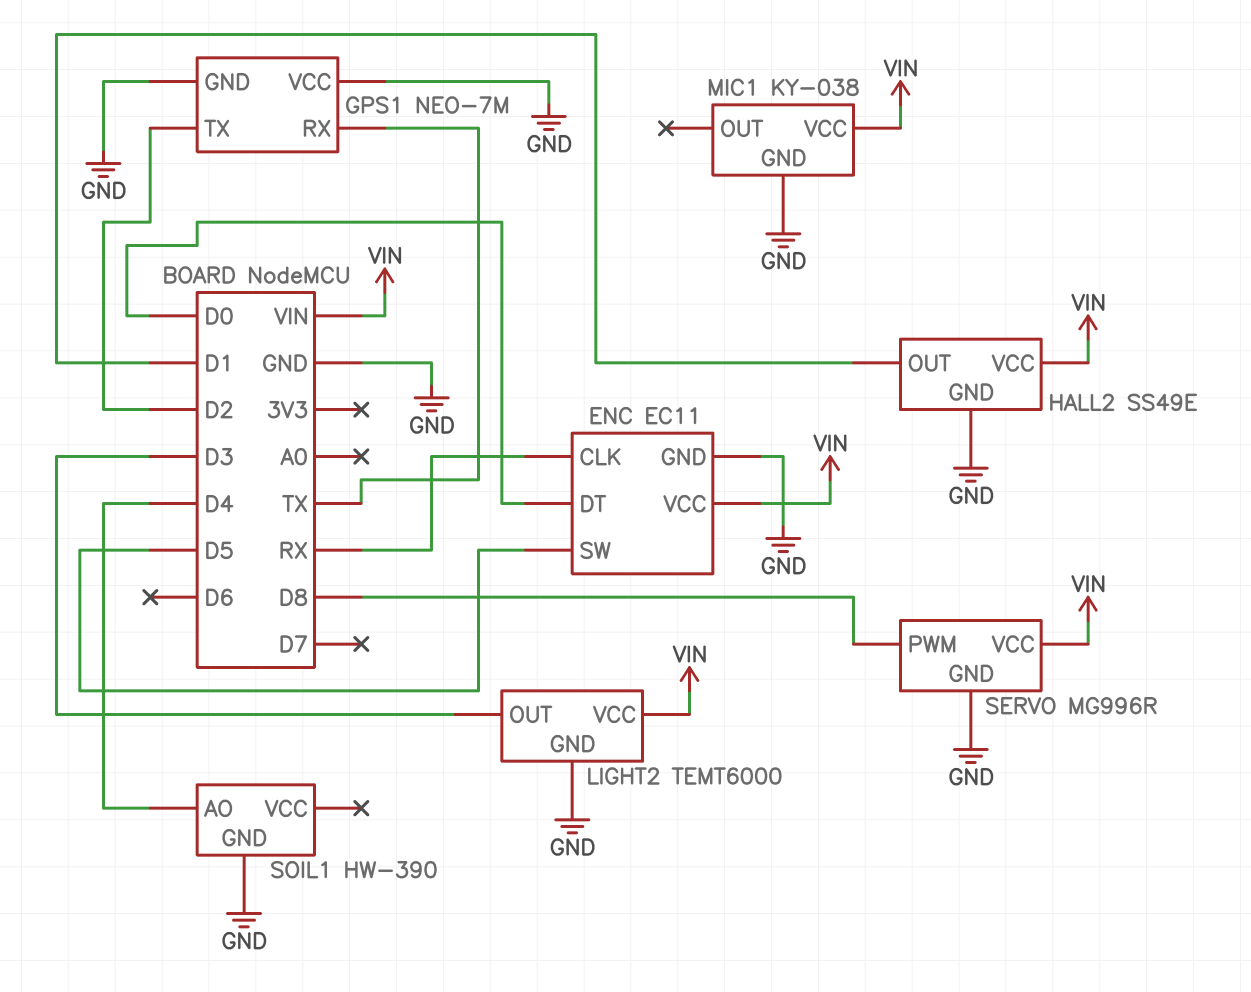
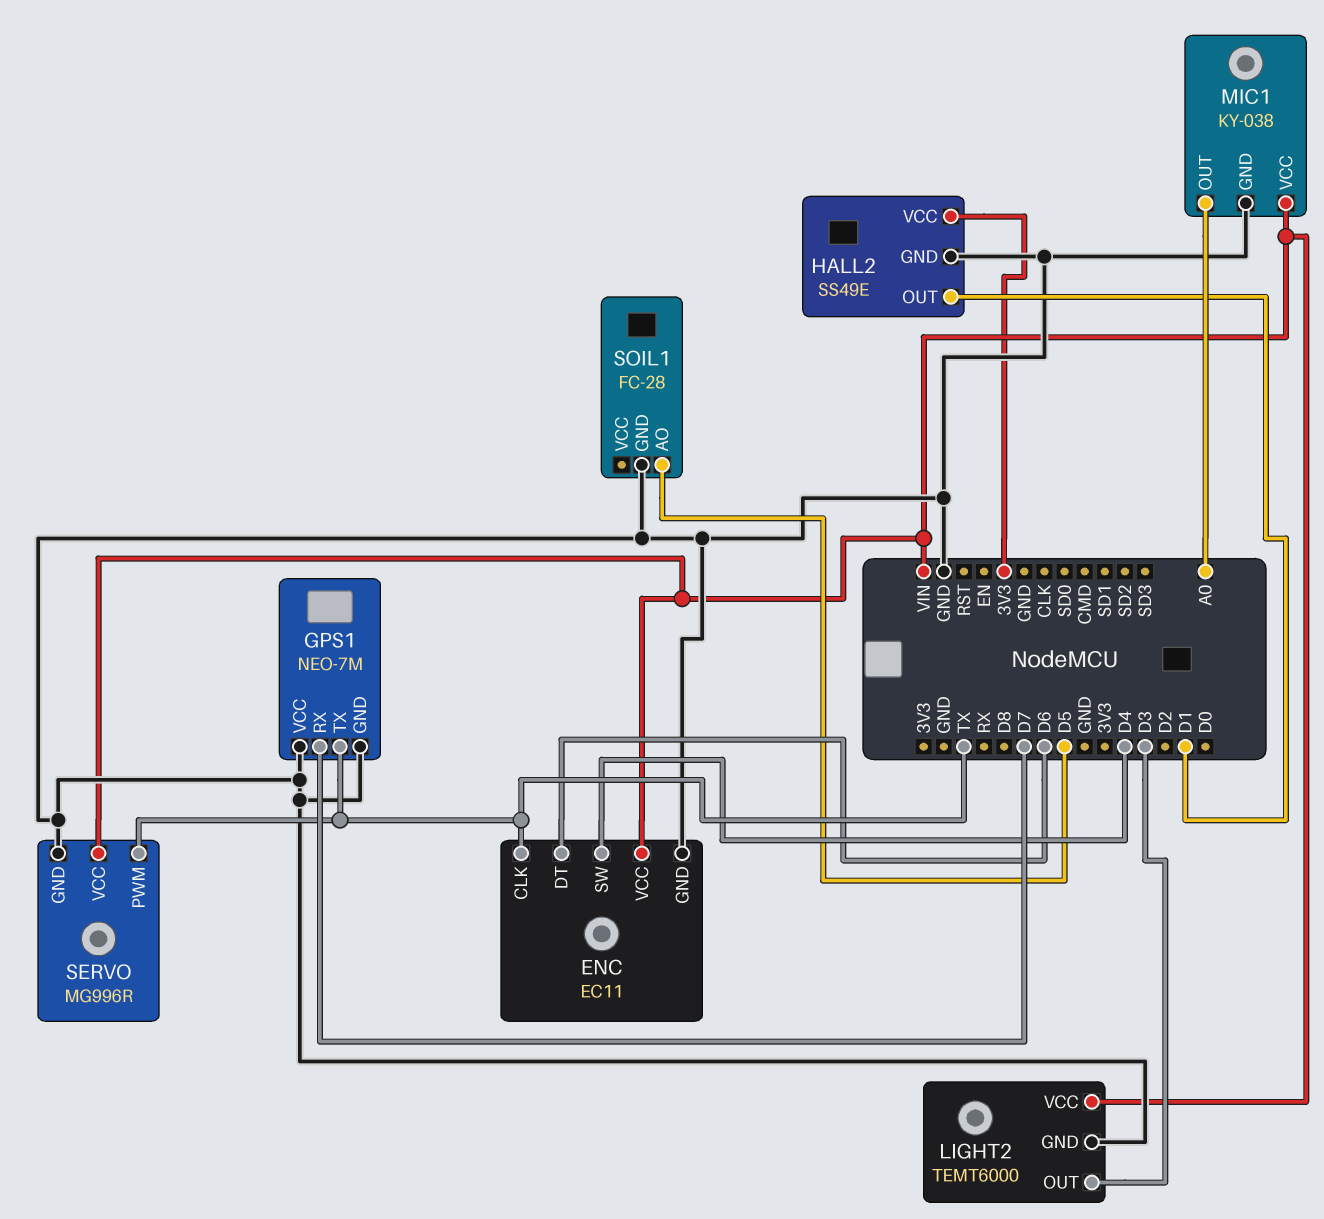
ENC pin CLK: RX -> TX
ENC pin DT: D0 -> D6
ENC pin SW: D5 -> D4
GPS1 pin RX: TX -> D7
GPS1 pin TX: D2 -> TX
HALL2 pin VCC: VIN -> 3V3
MIC1 pin OUT: none -> A0
SERVO pin PWM: D8 -> TX
SOIL1: HW-390 -> FC-28
SOIL1 pin AO: D4 -> D5

